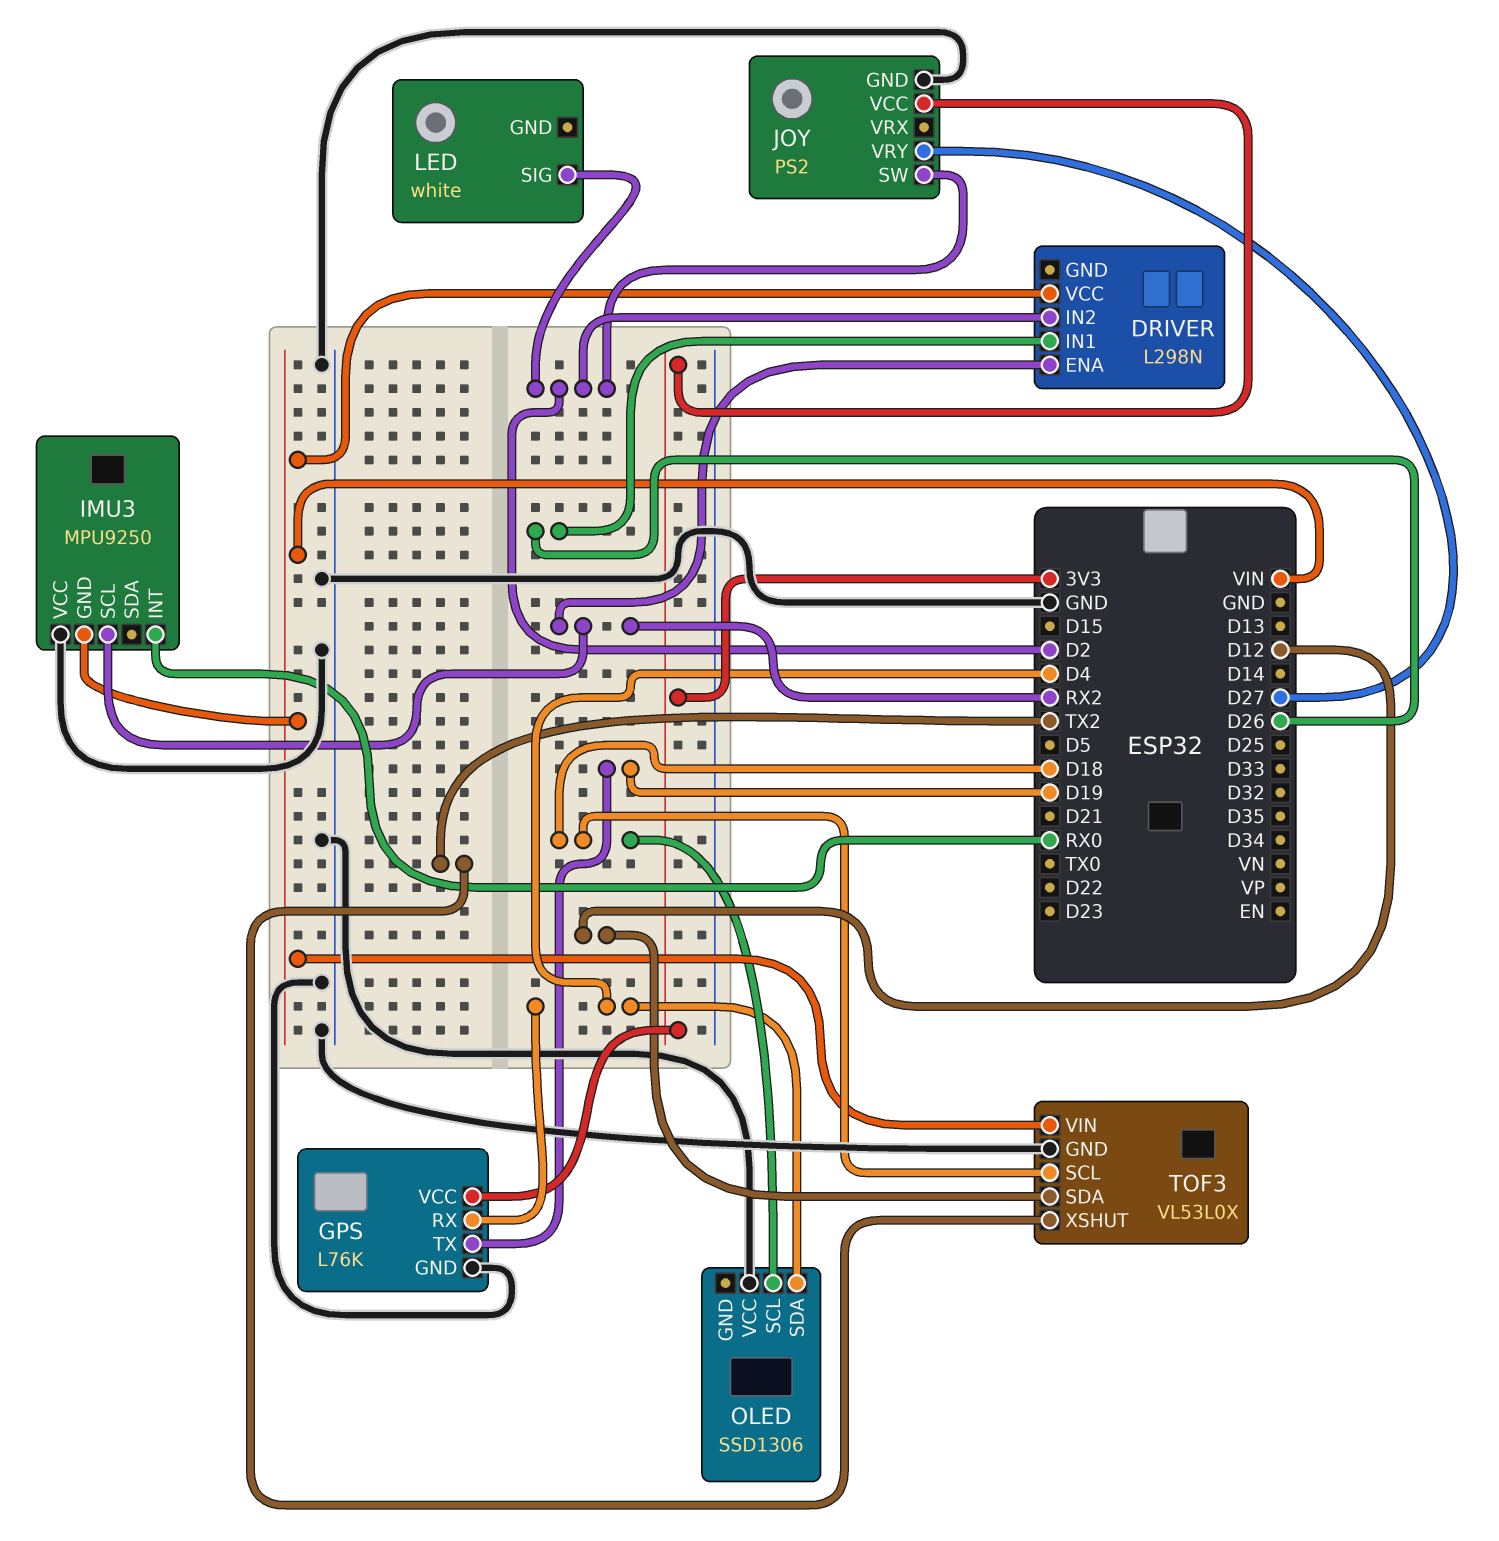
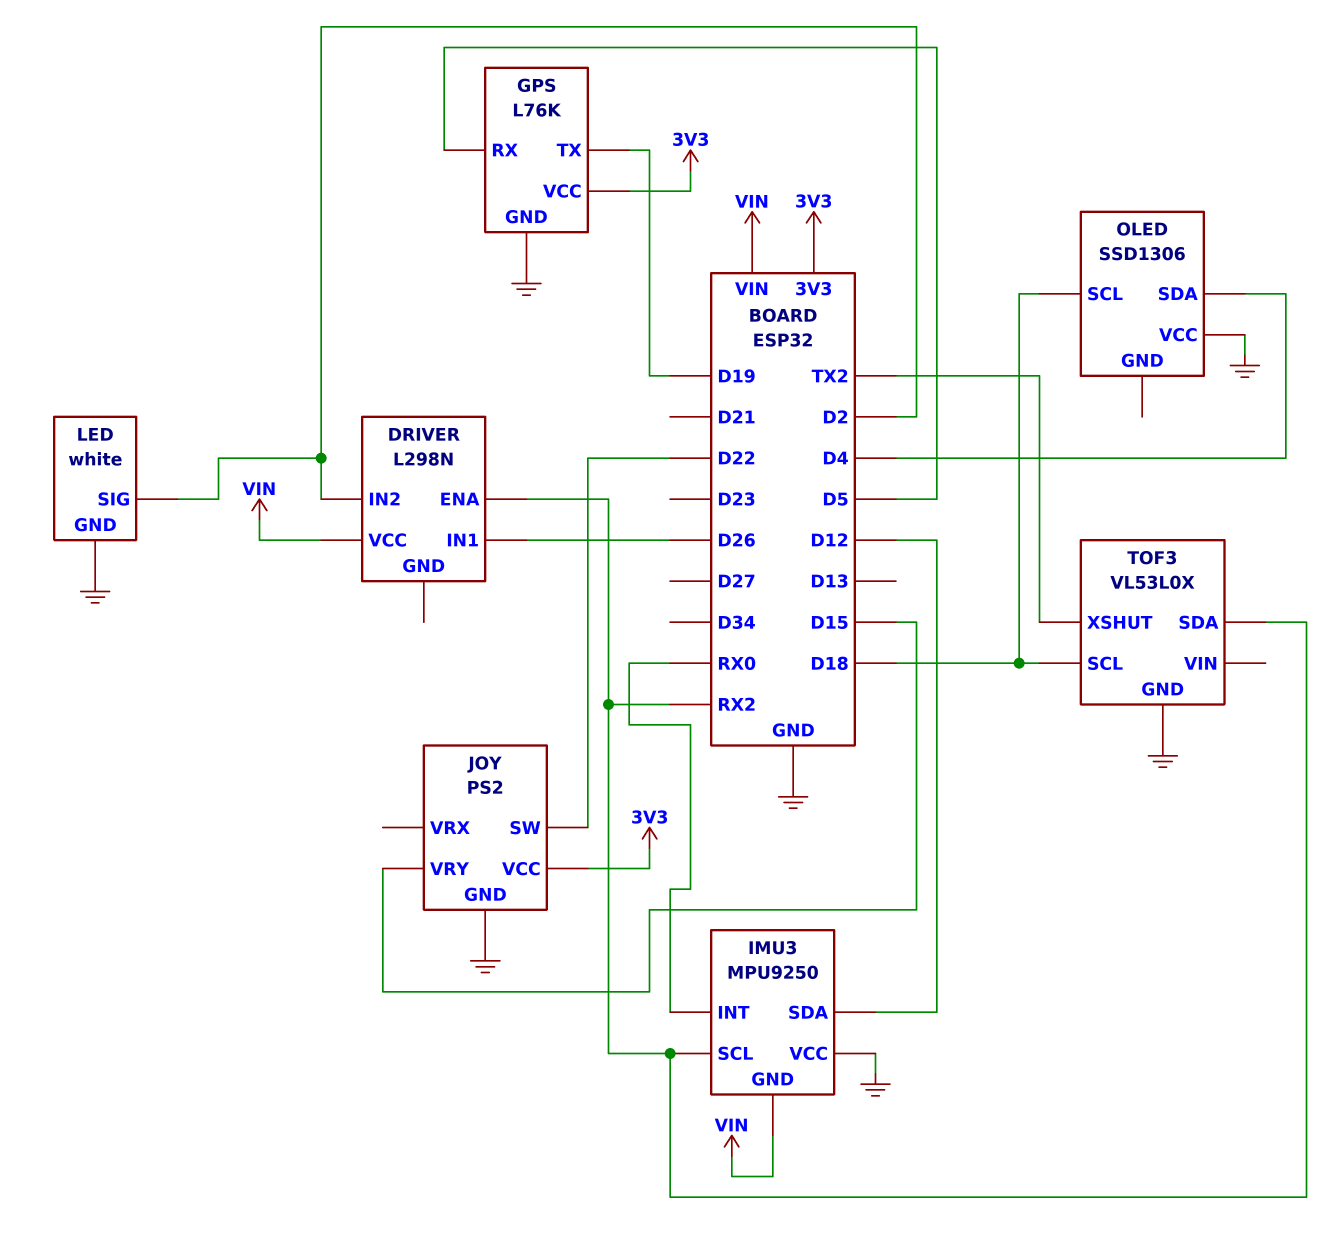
GPS pin RX: D4 -> D5
IMU3 pin SDA: none -> D12
JOY pin SW: D2 -> D22
JOY pin VRY: D27 -> D15
LED pin GND: none -> GND
TOF3 pin SDA: D12 -> RX2
TOF3 pin VIN: VIN -> none

